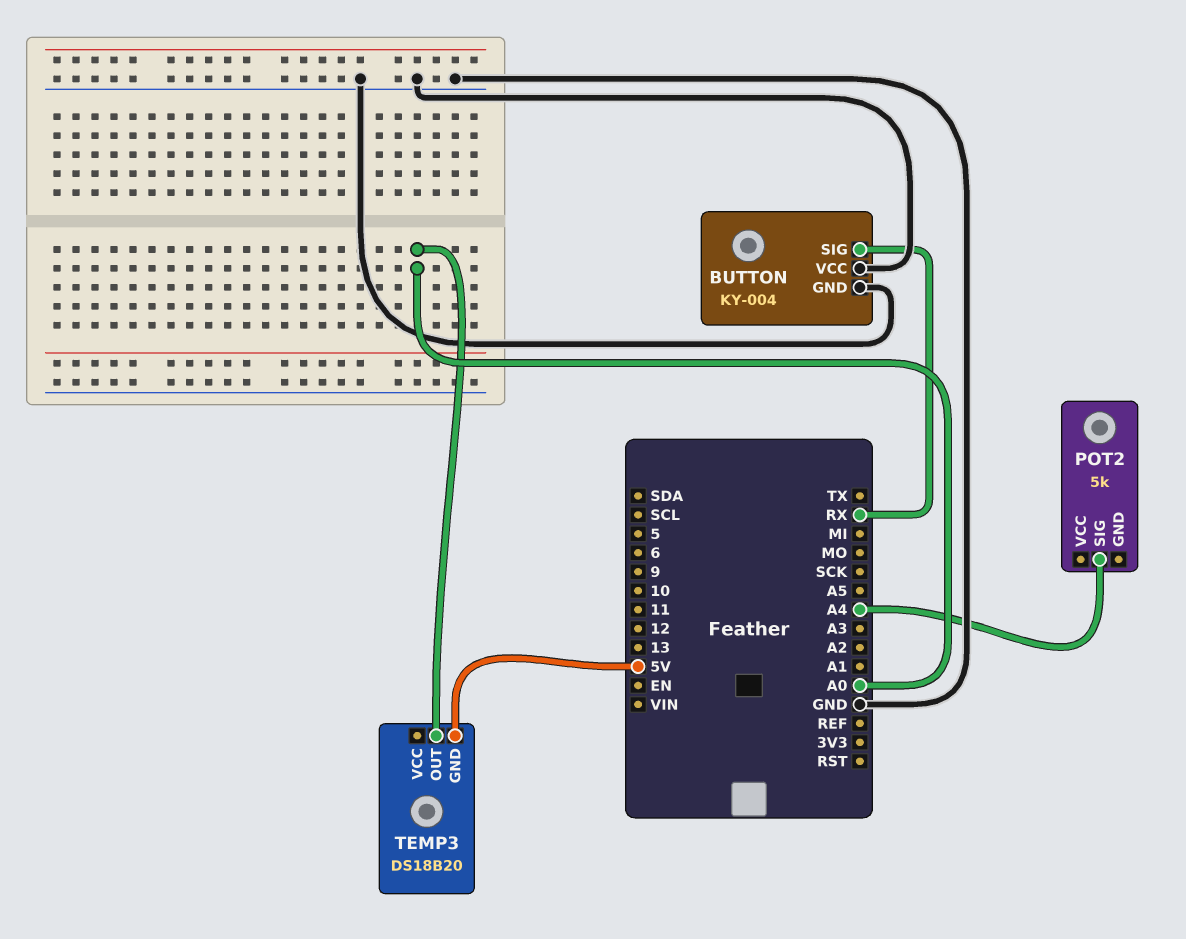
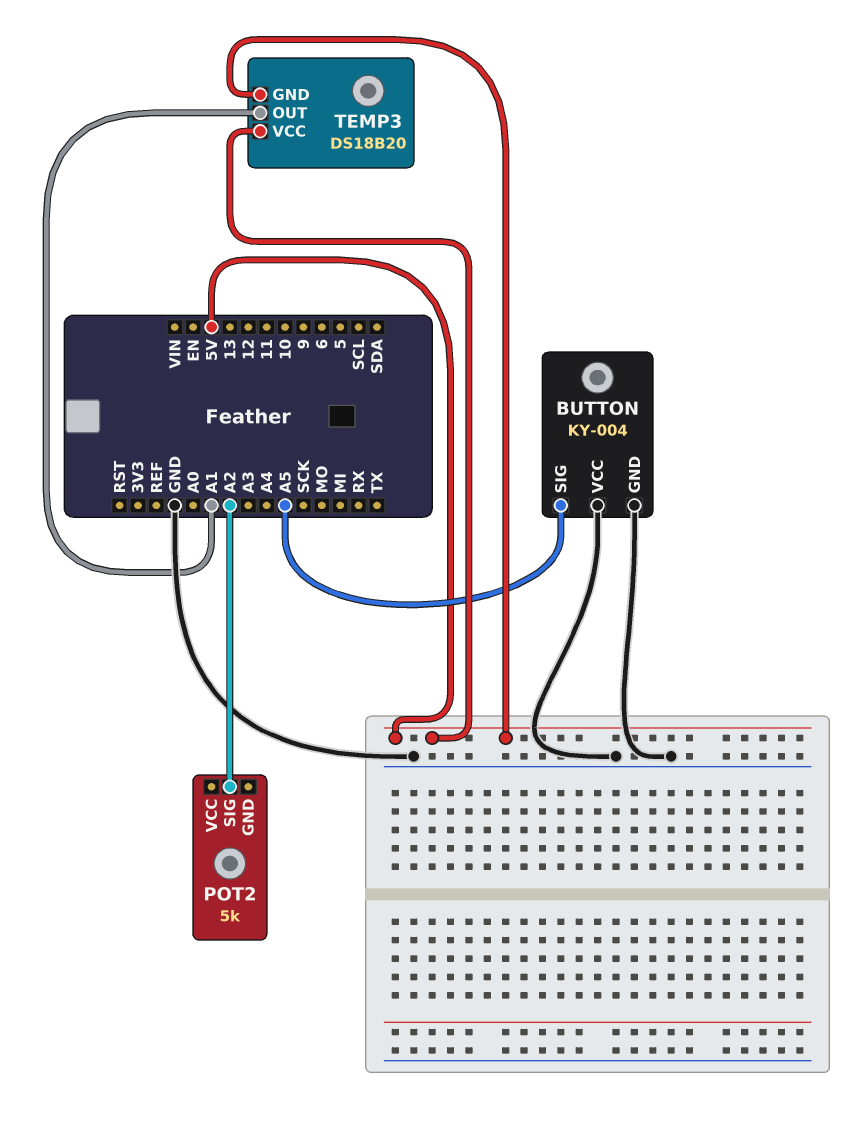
BUTTON pin SIG: RX -> A5
POT2 pin SIG: A4 -> A2
TEMP3 pin OUT: A0 -> A1
TEMP3 pin VCC: none -> 5V

